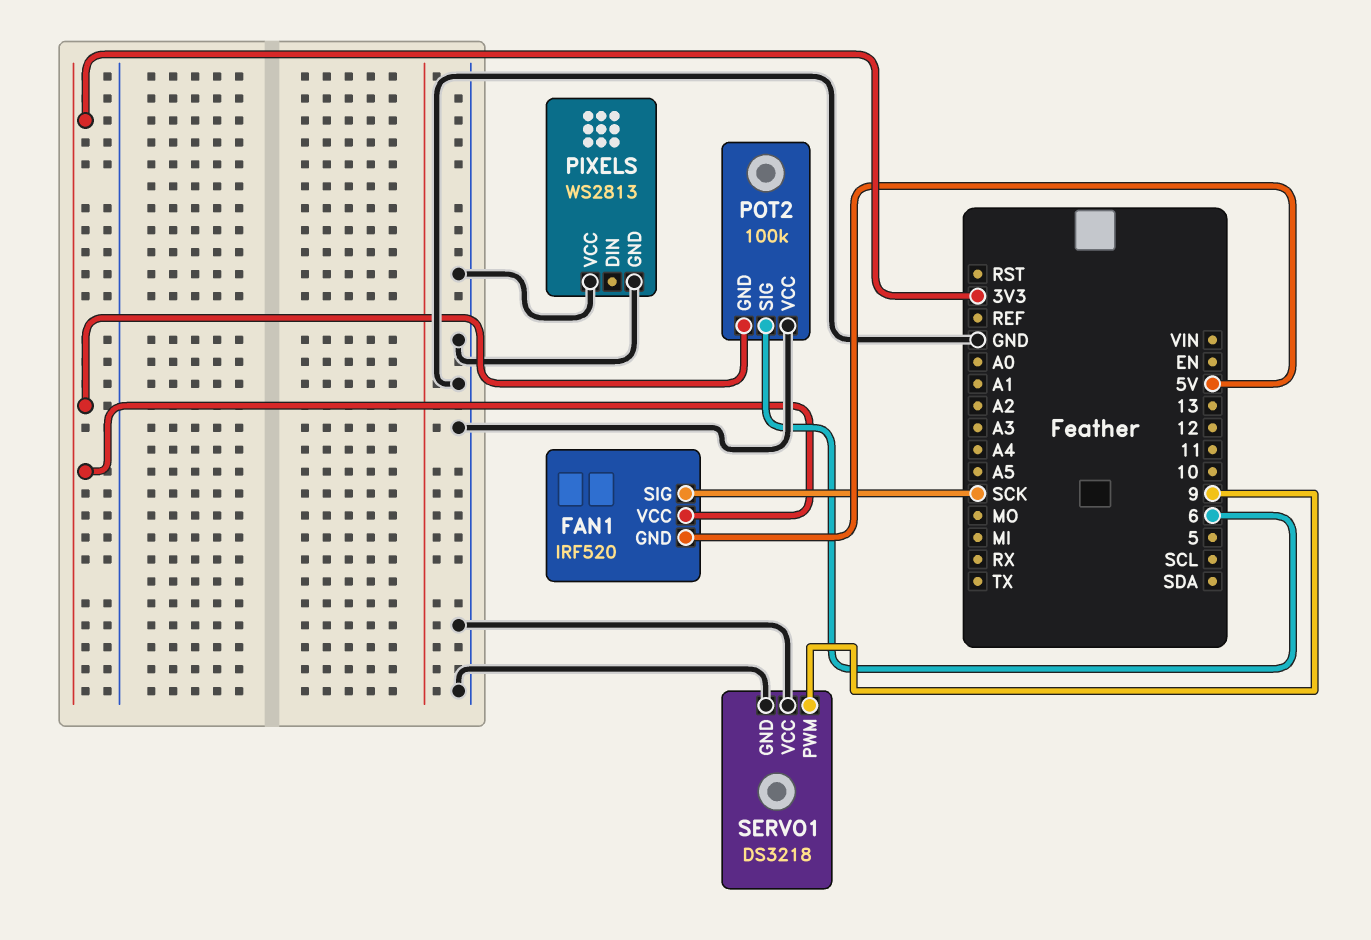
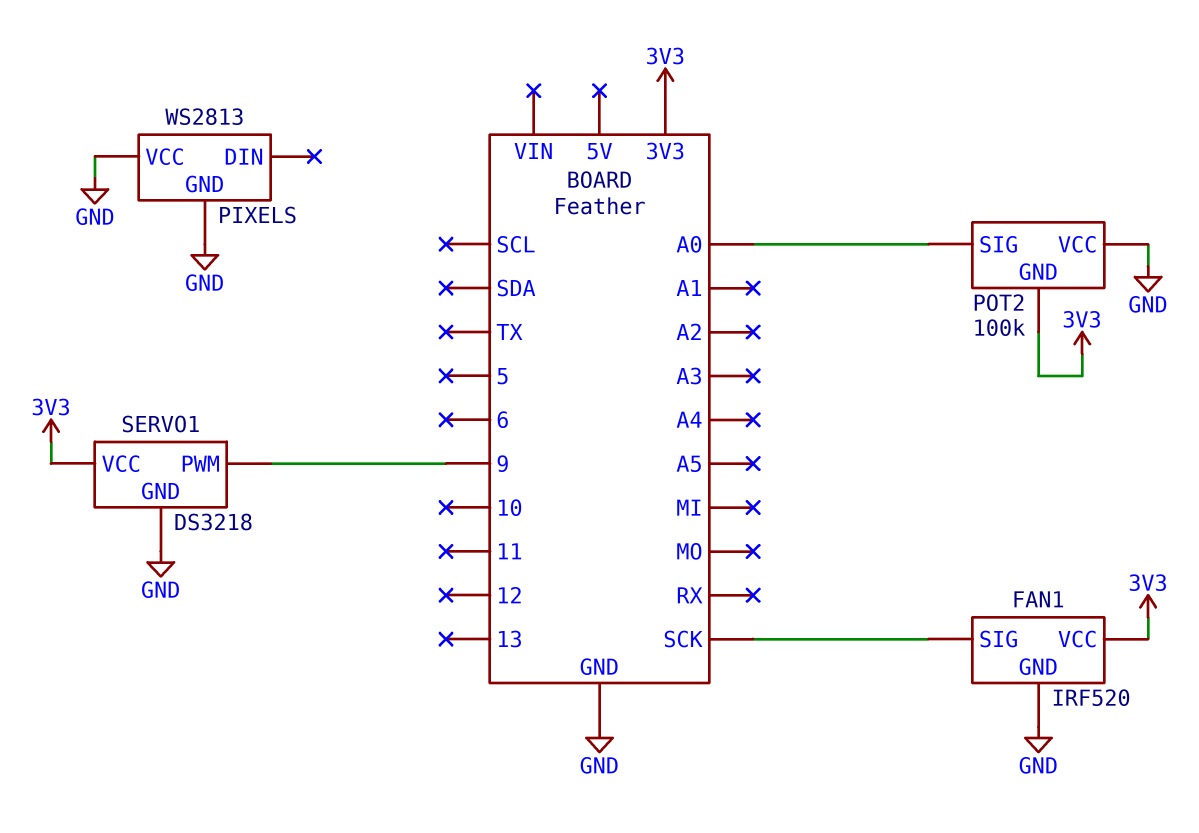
FAN1 pin GND: 5V -> GND
POT2 pin SIG: 6 -> A0
SERVO1 pin VCC: GND -> 3V3

